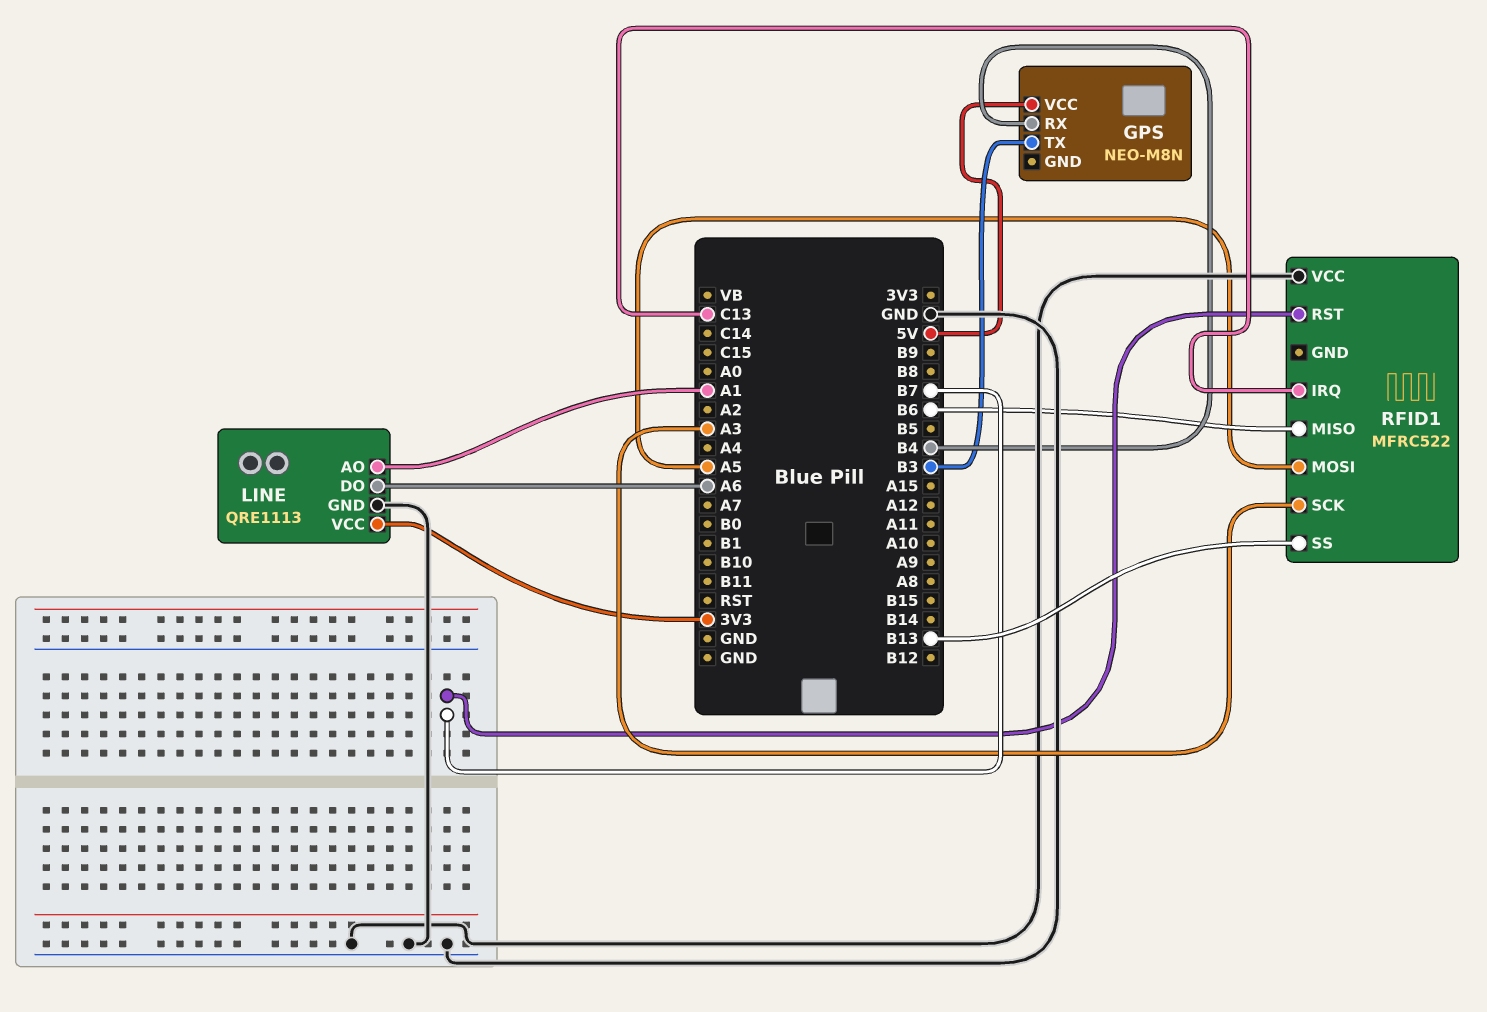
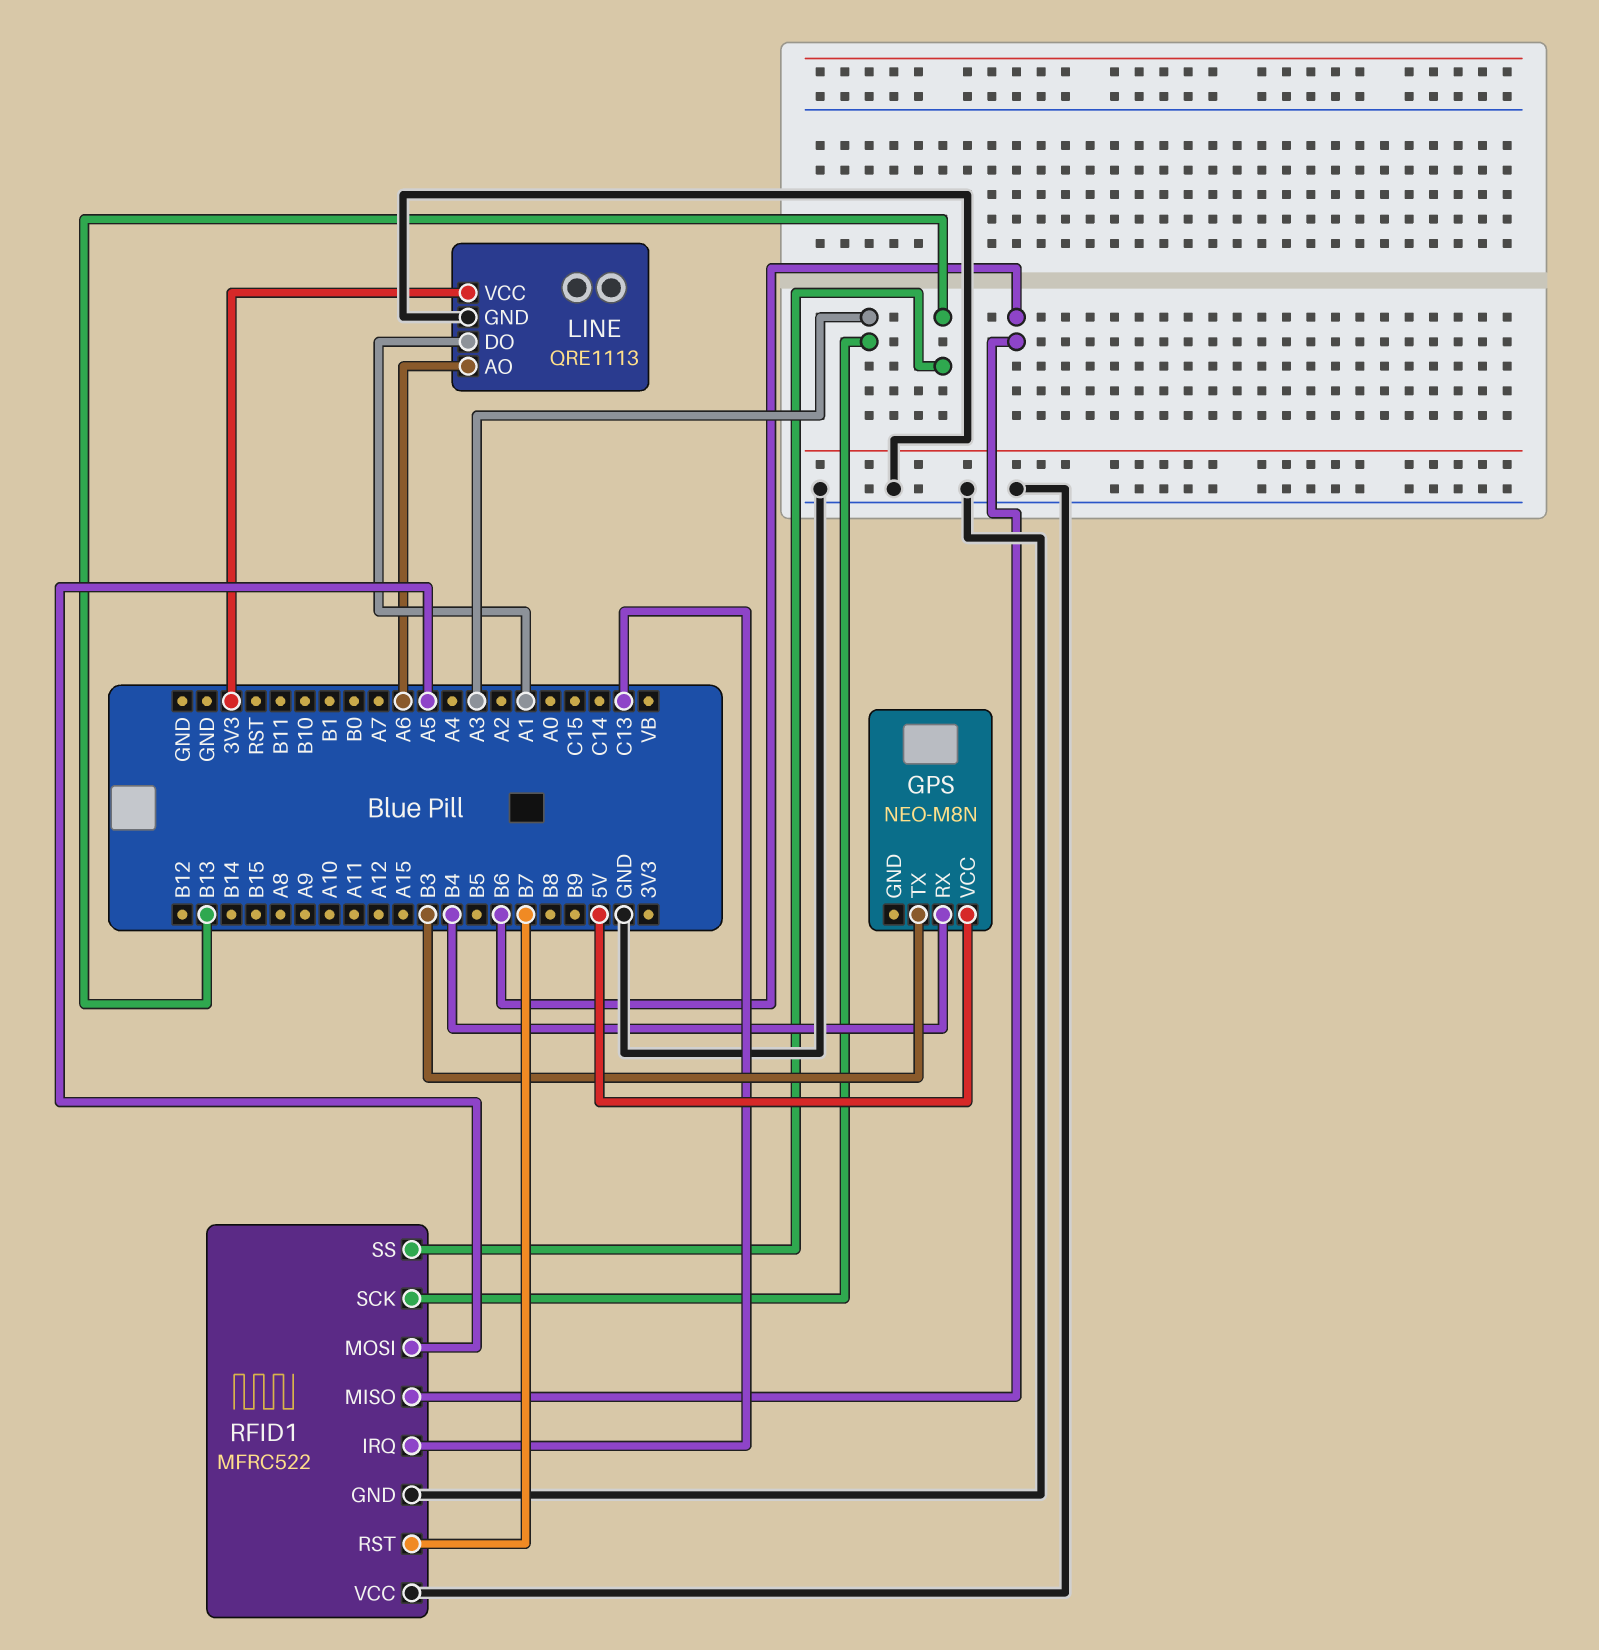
LINE pin AO: A1 -> A6
LINE pin DO: A6 -> A1
RFID1 pin GND: none -> GND

